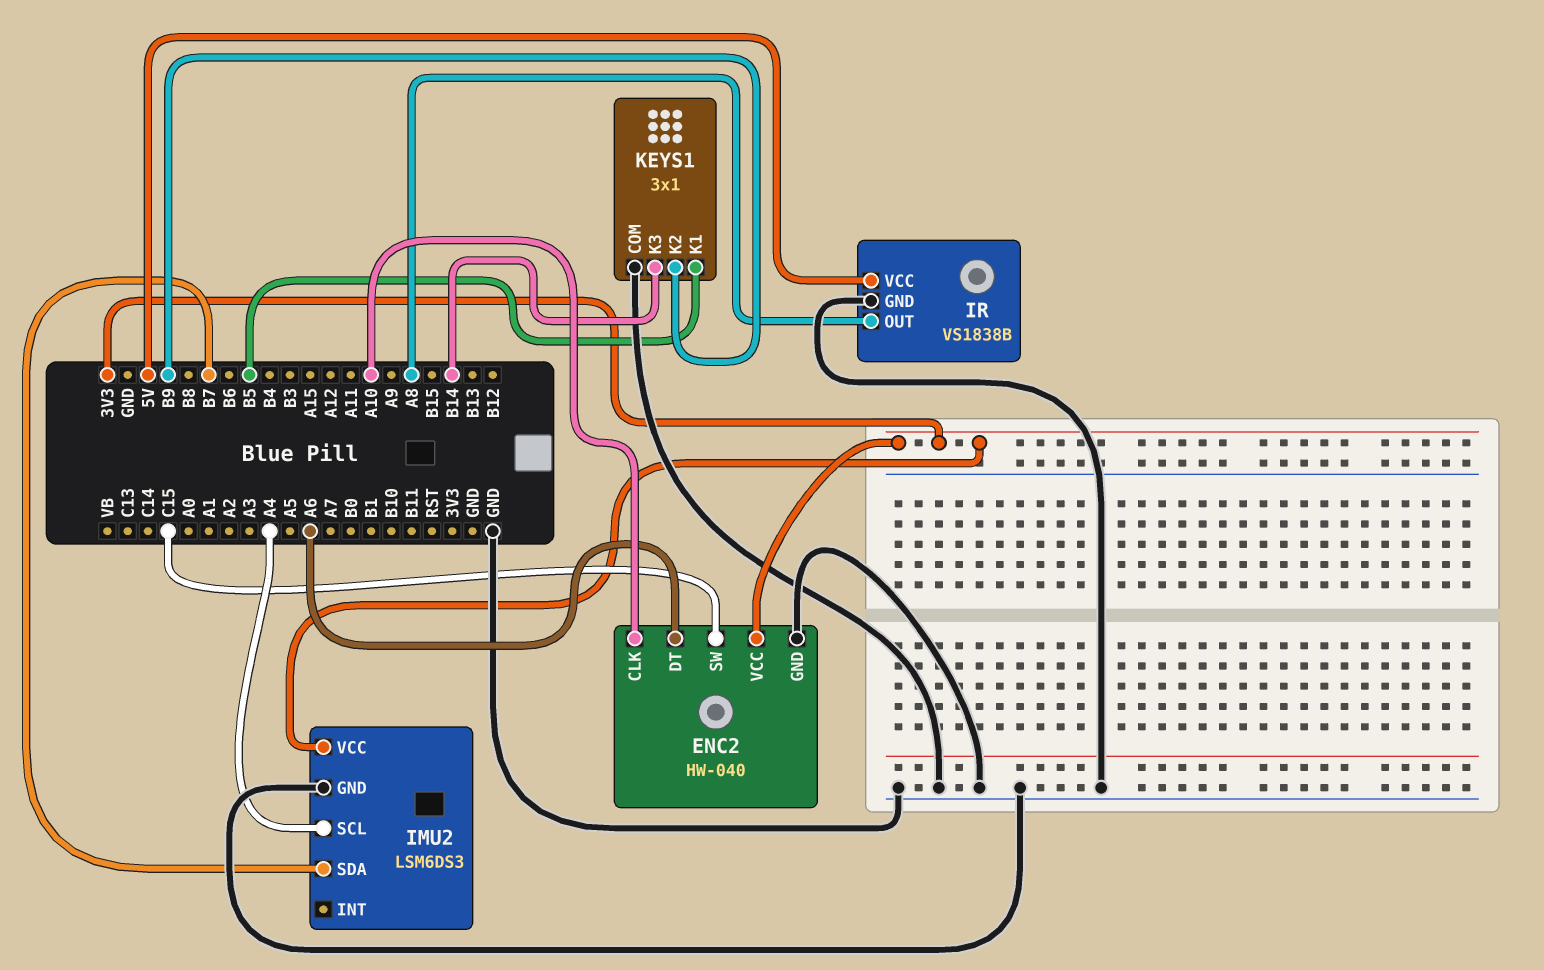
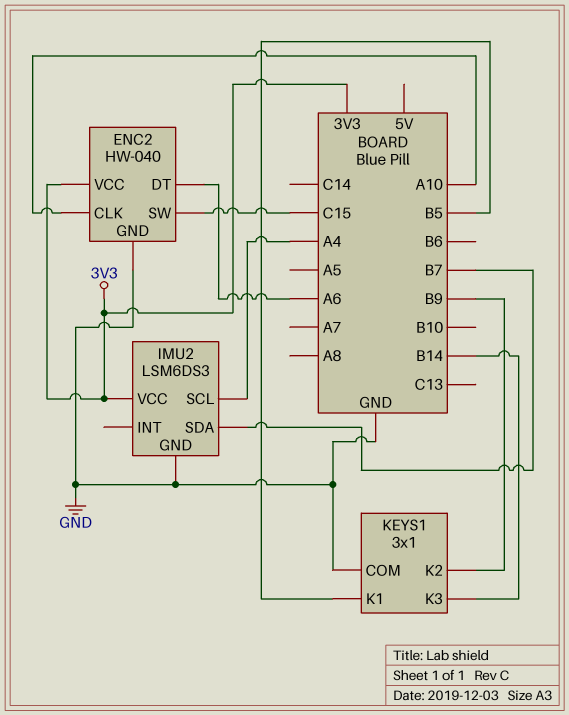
IR: VS1838B -> none
IR pin GND: GND -> none
IR pin OUT: A8 -> none
IR pin VCC: 5V -> none

